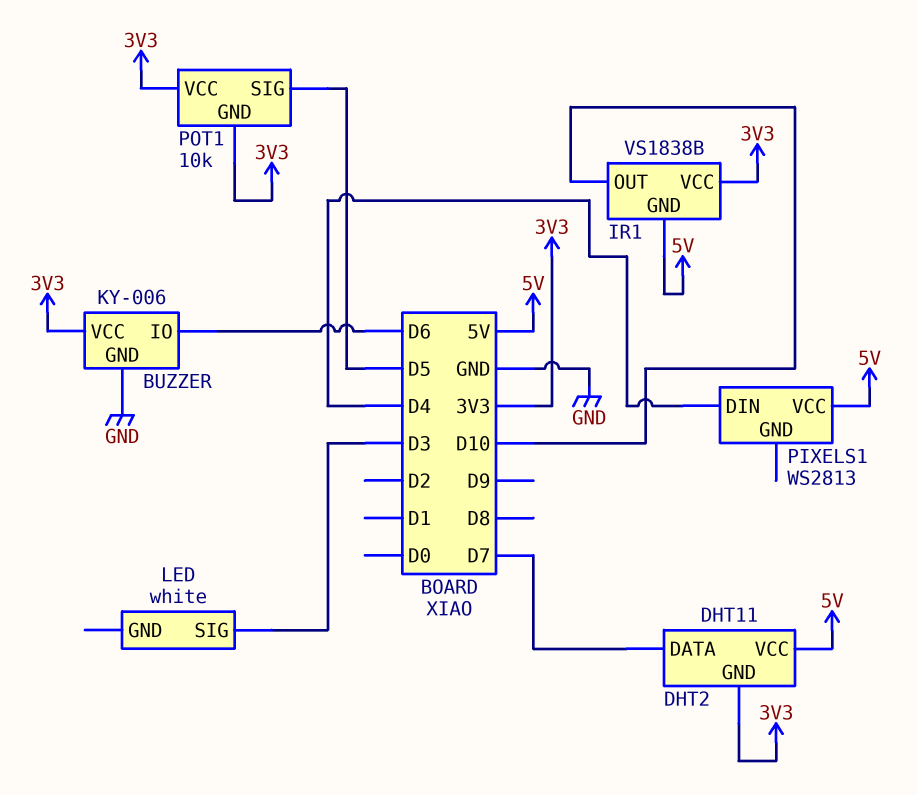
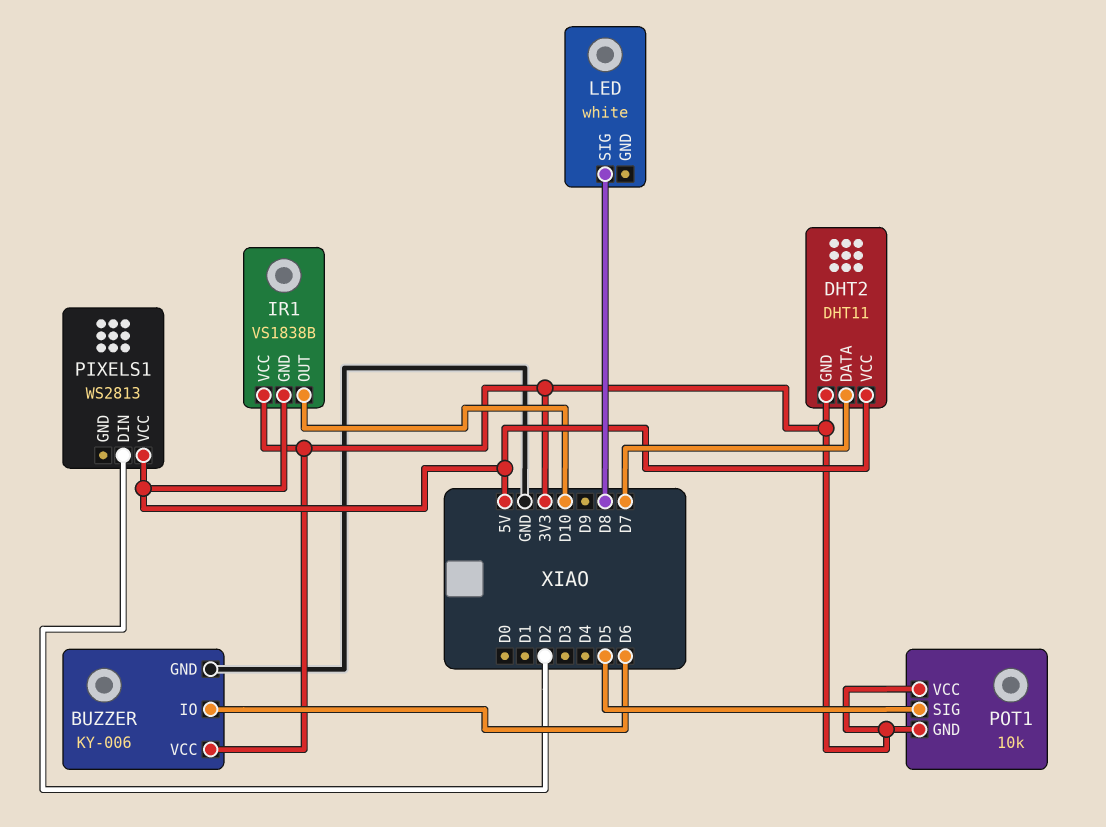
LED pin SIG: D3 -> D8
PIXELS1 pin DIN: D4 -> D2

